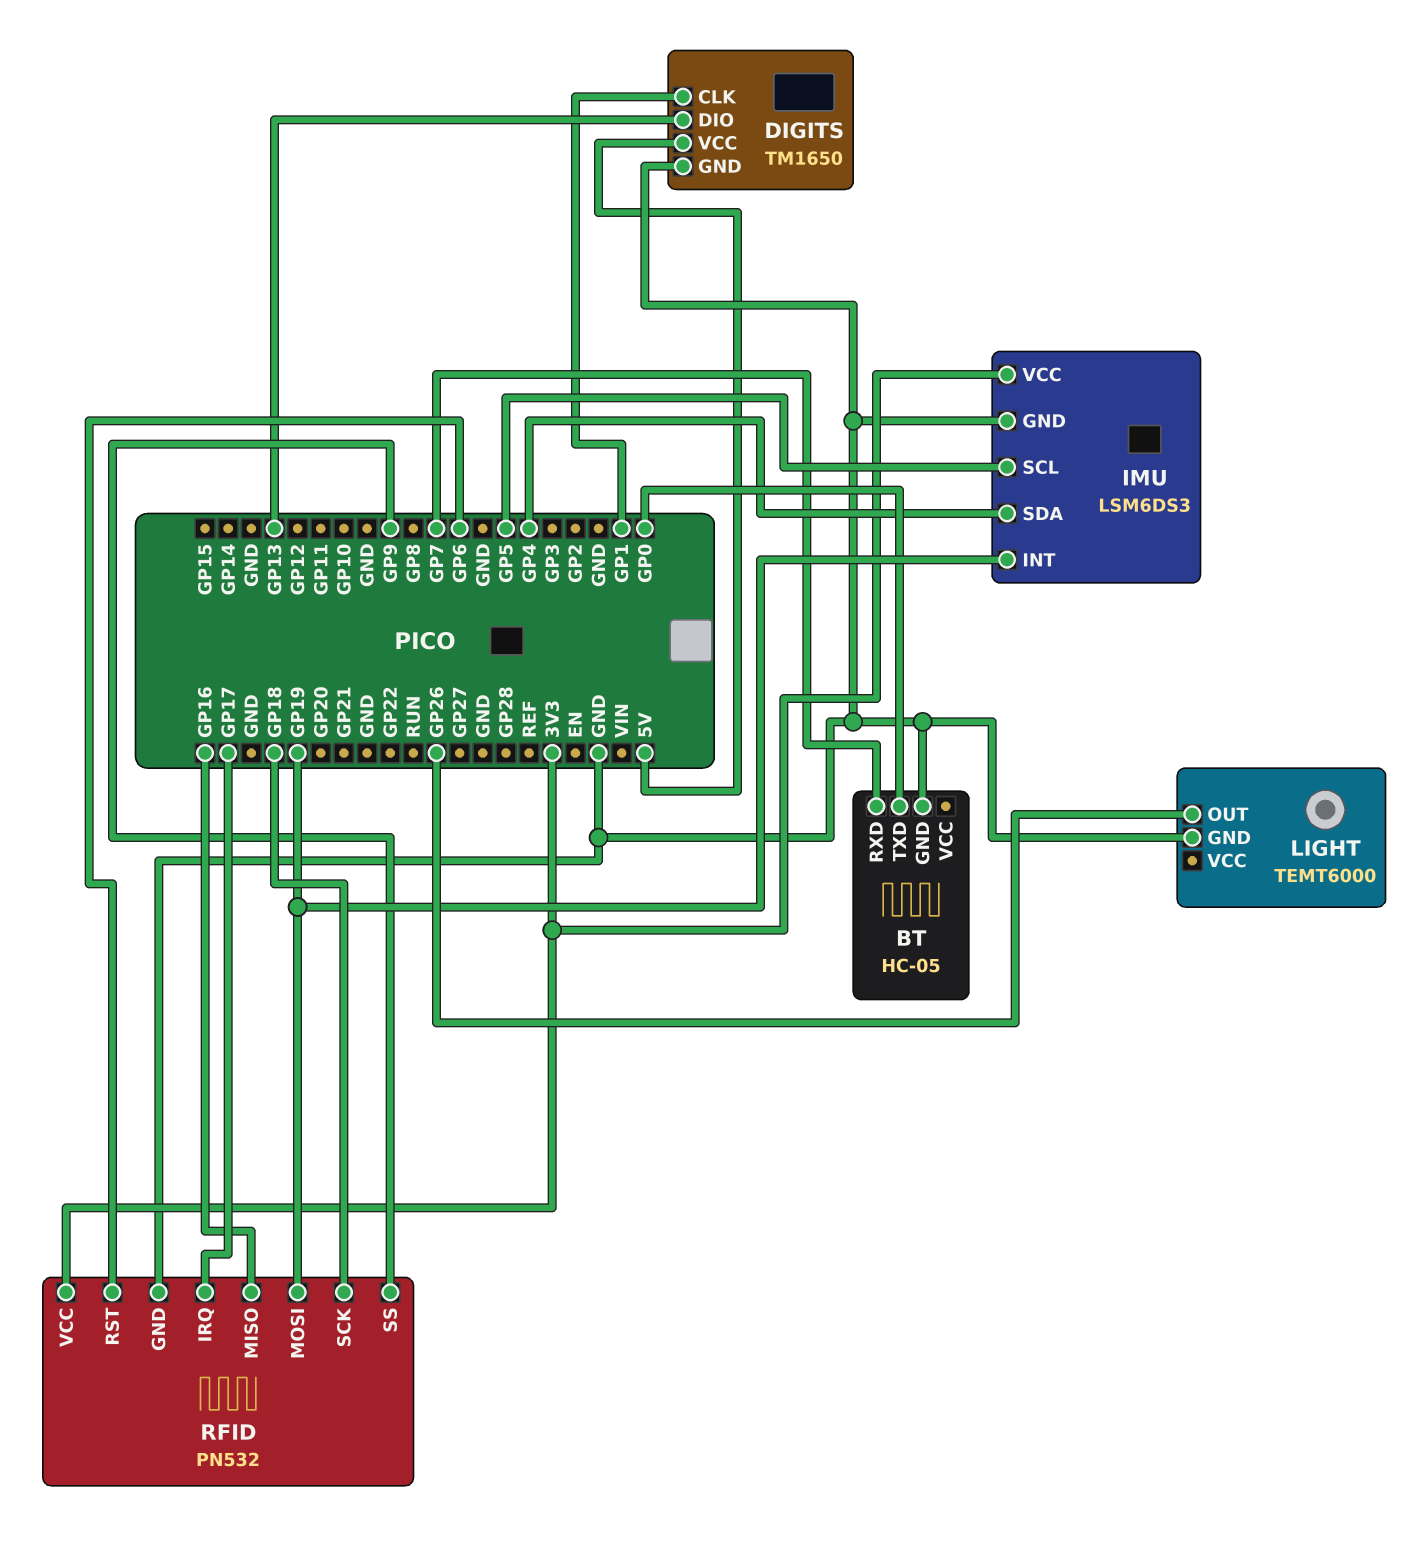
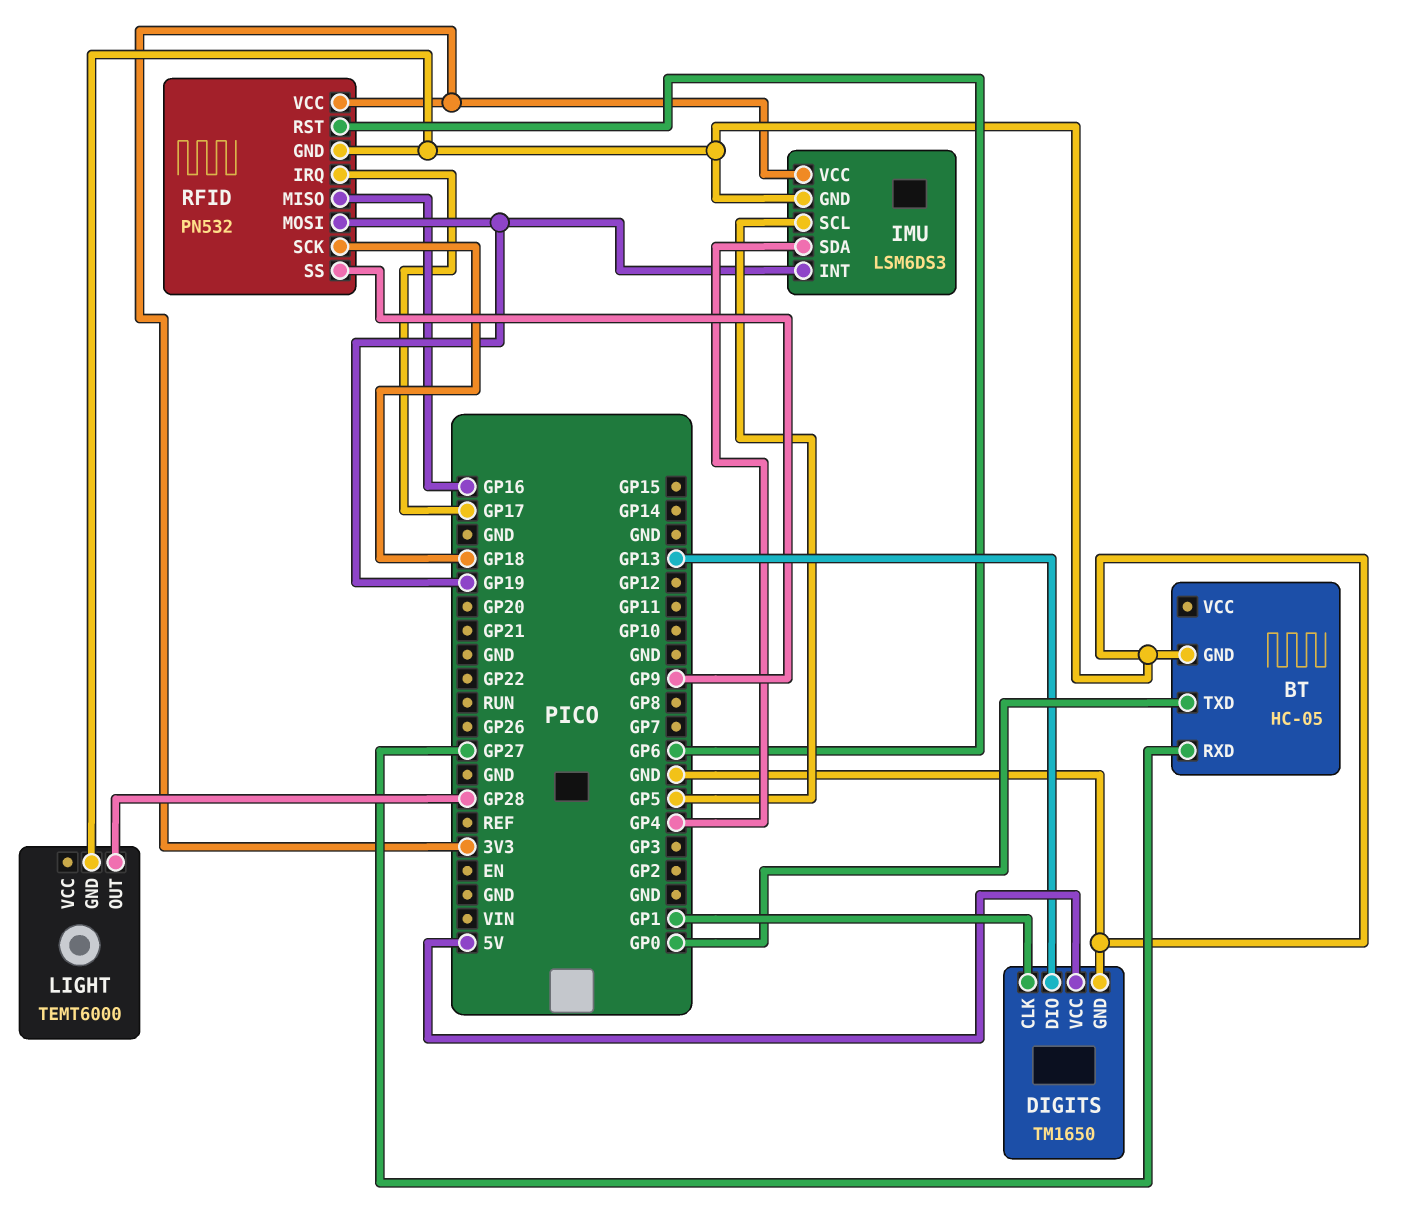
BT pin RXD: GP7 -> GP27
LIGHT pin OUT: GP26 -> GP28

